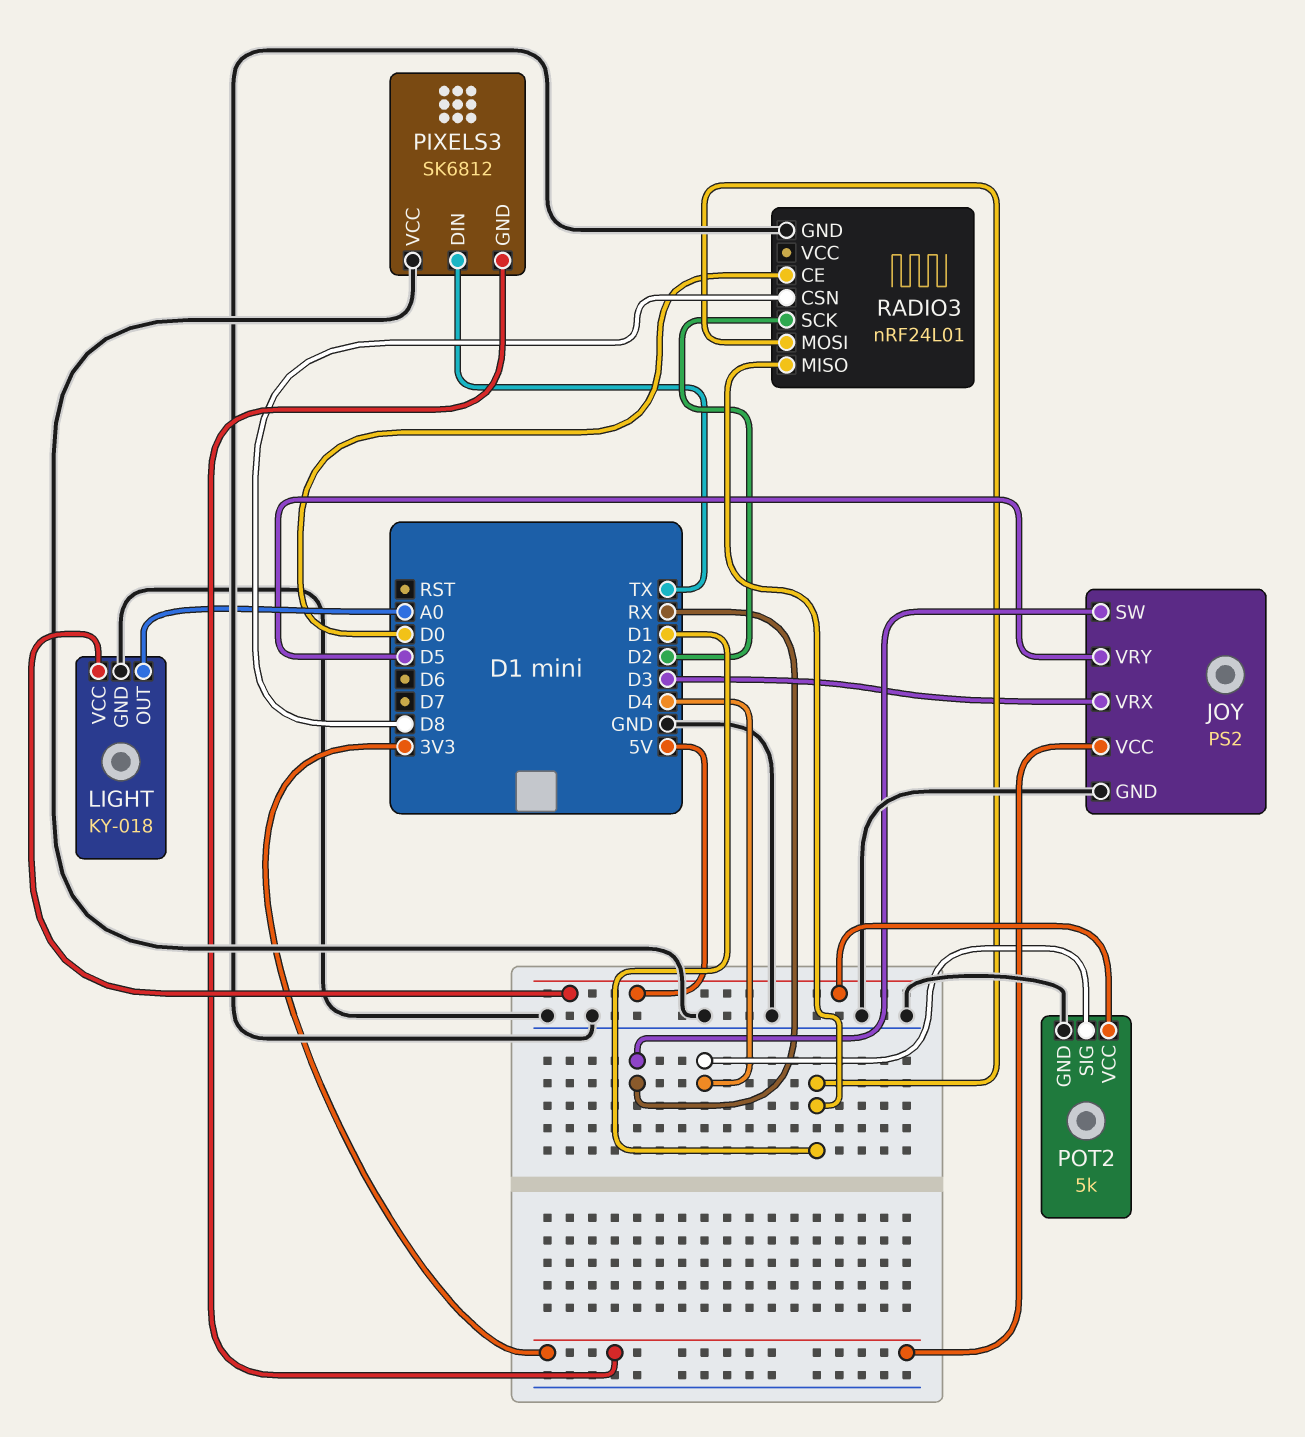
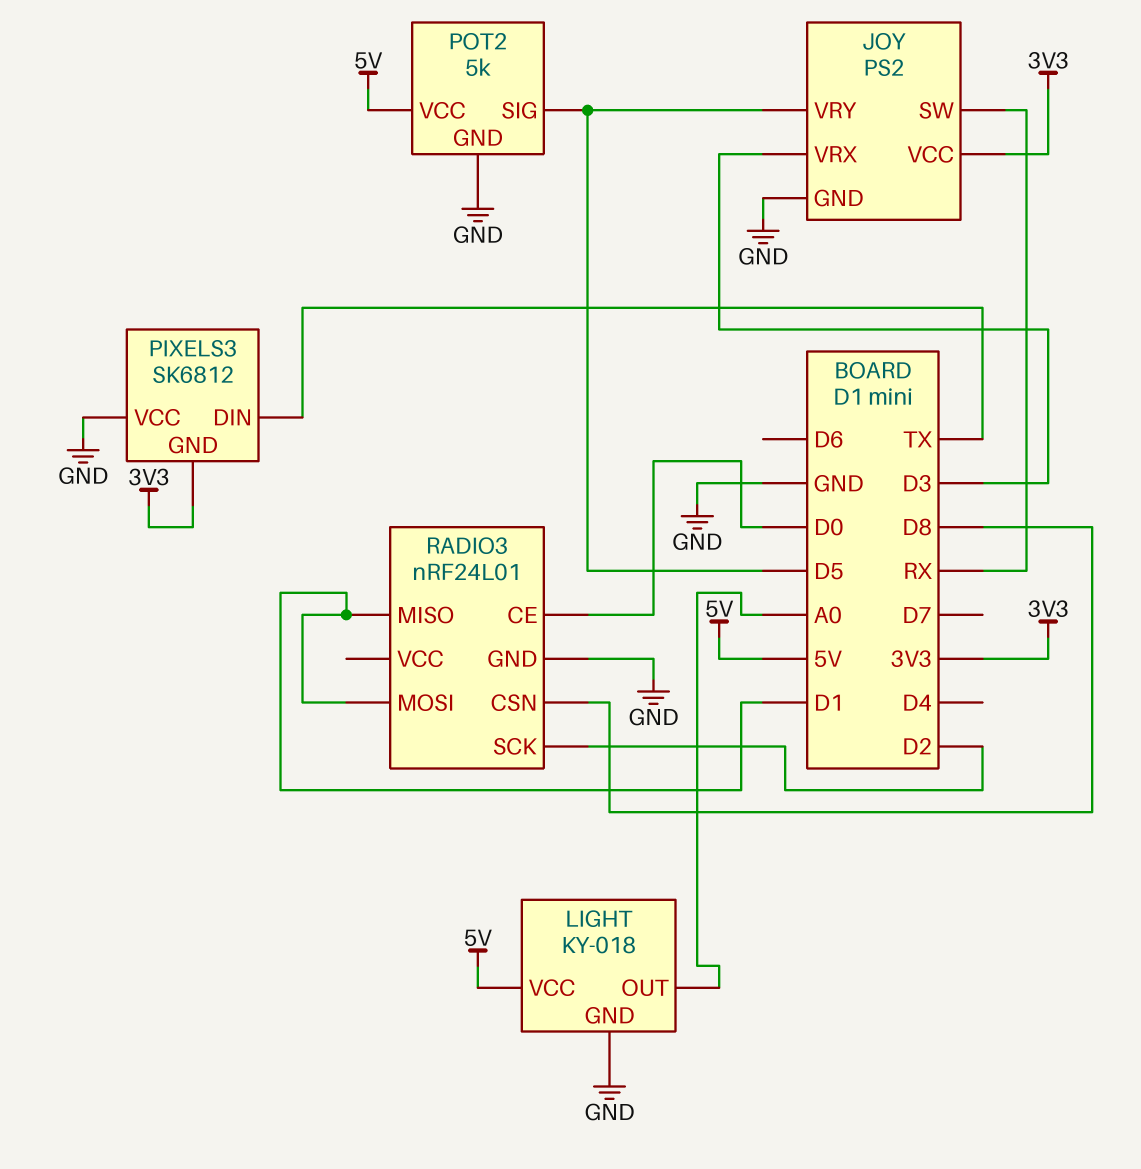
POT2 pin SIG: D4 -> D5

